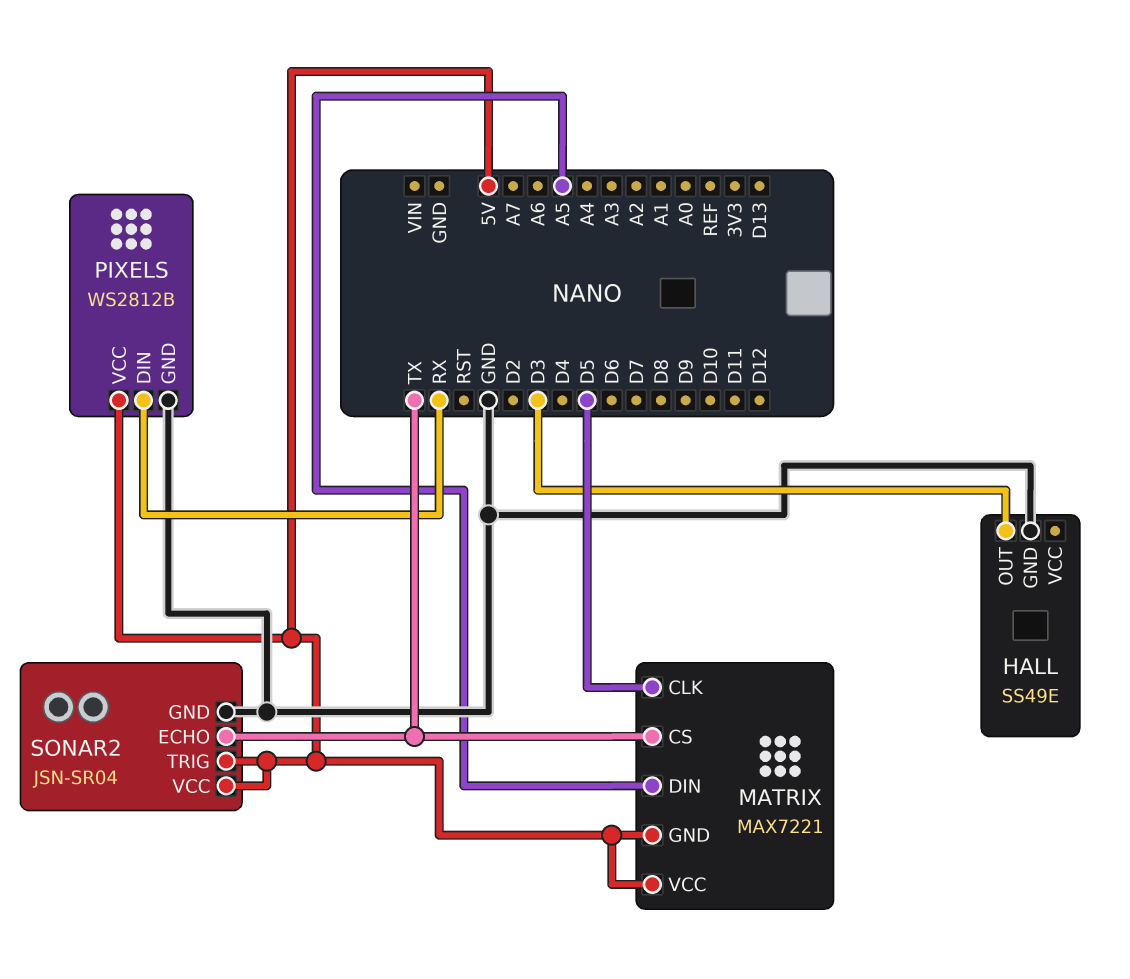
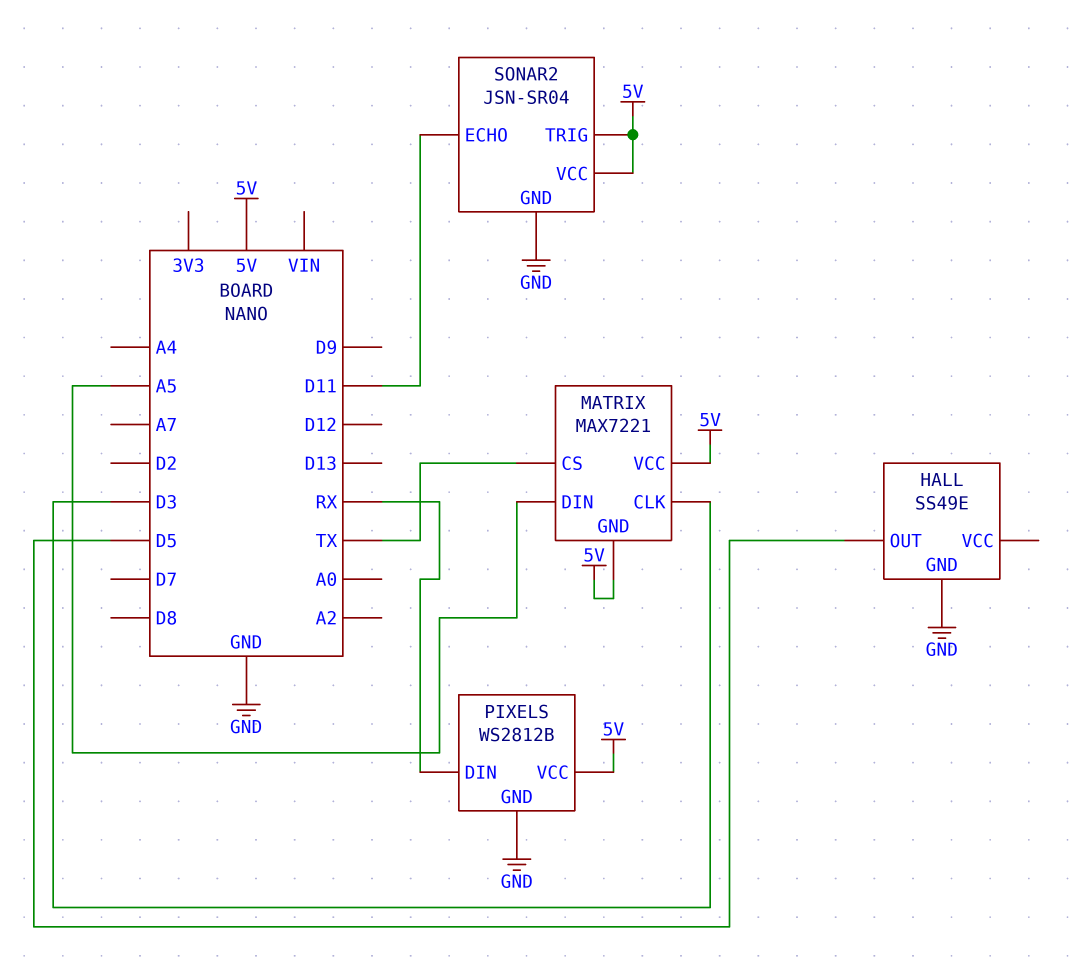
HALL pin OUT: D3 -> D5
MATRIX pin CLK: D5 -> D3
SONAR2 pin ECHO: TX -> D11

